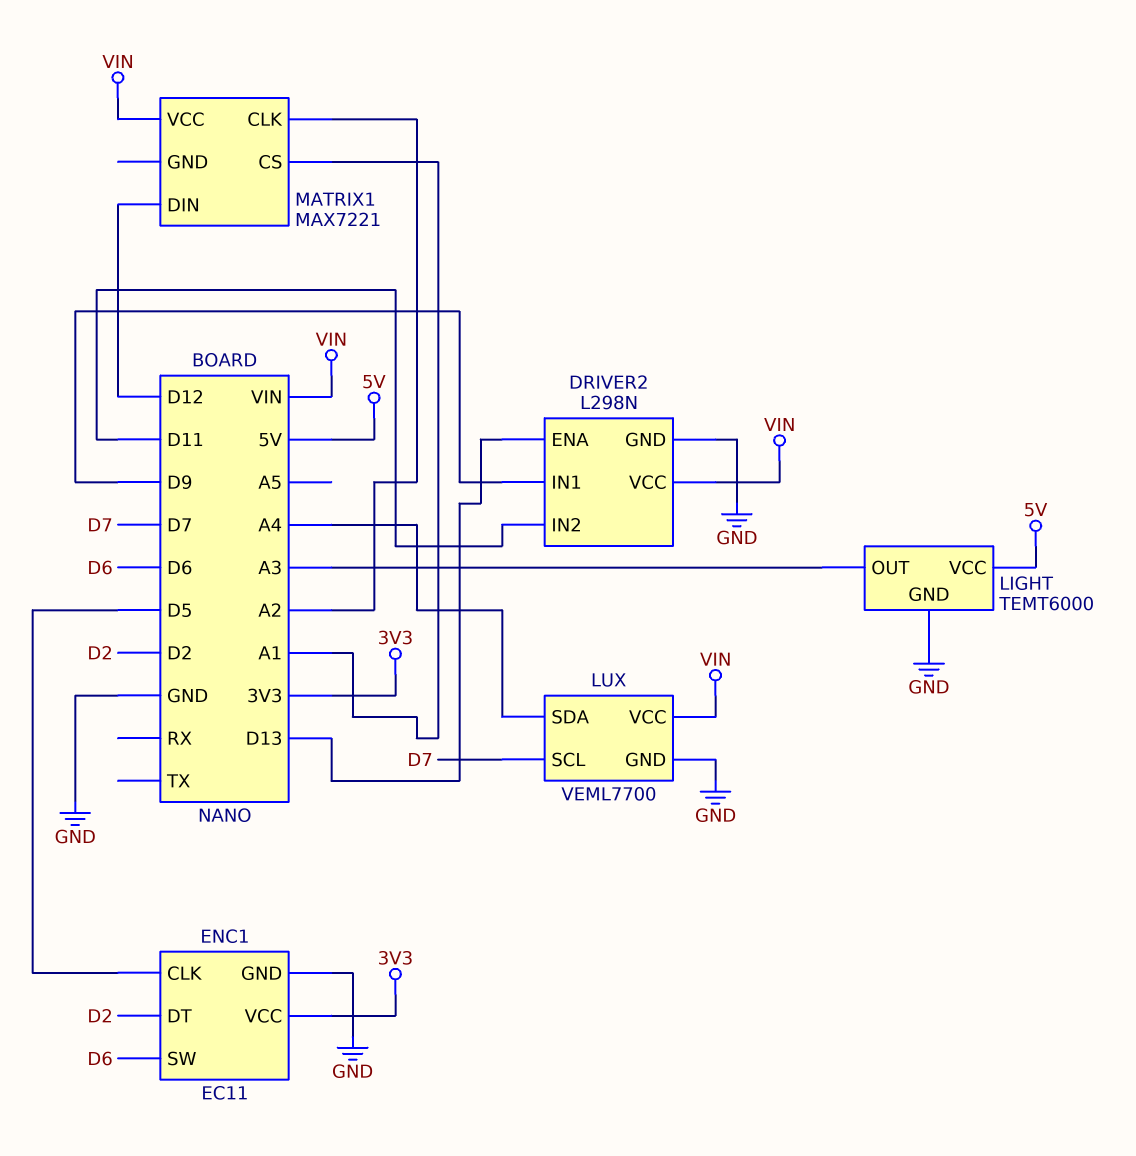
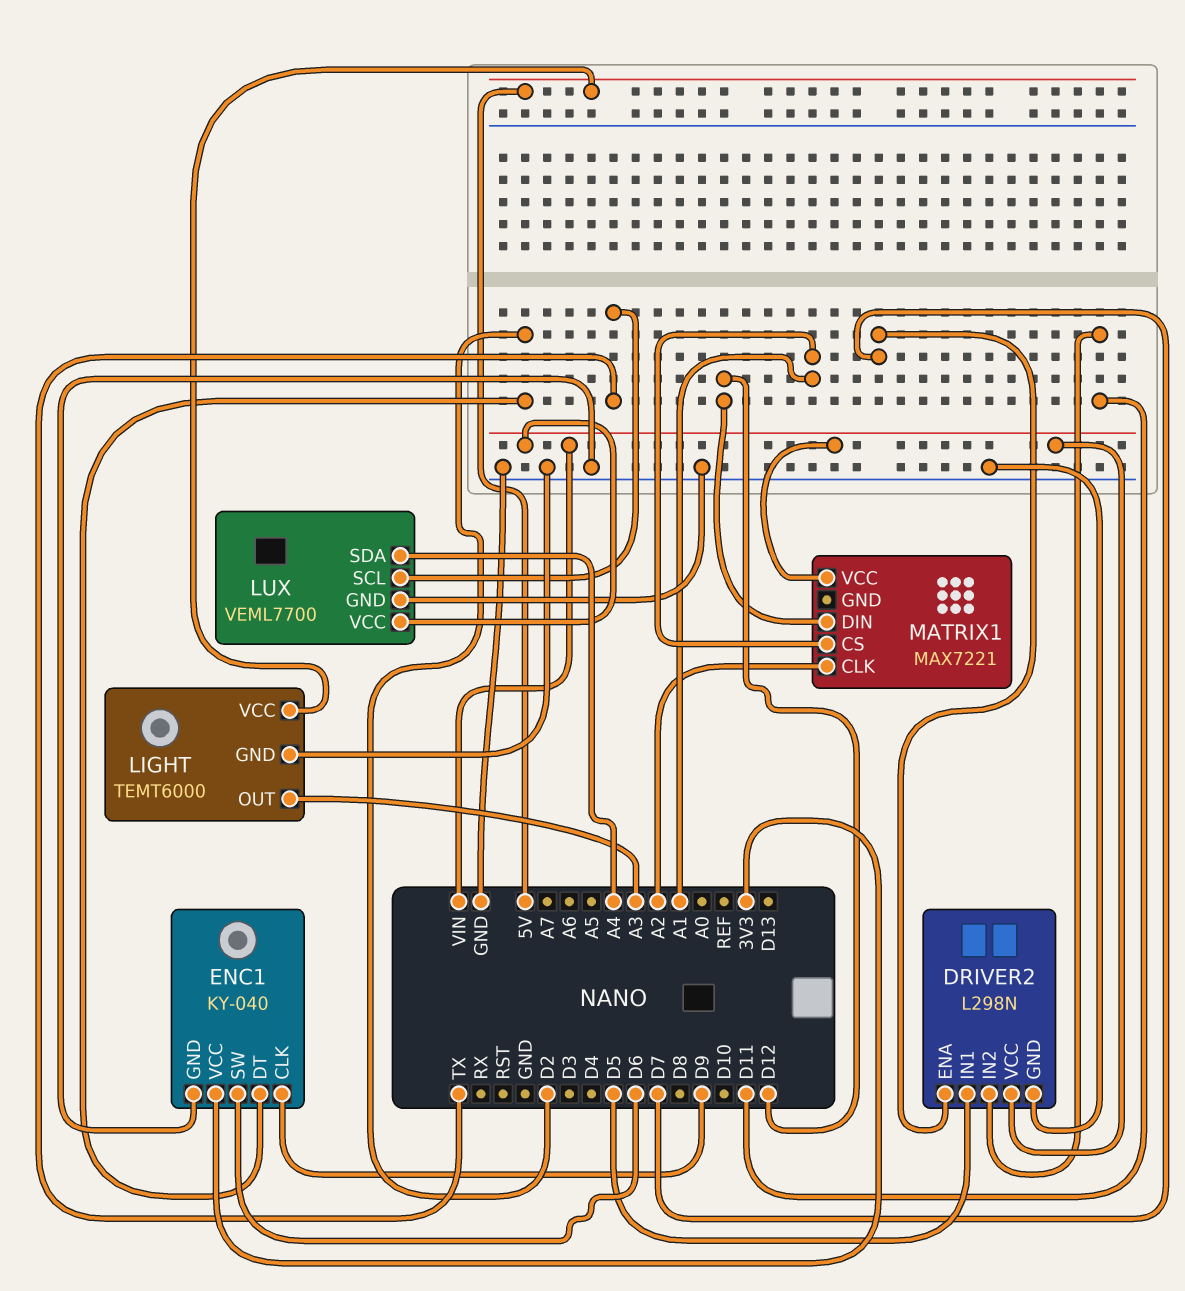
DRIVER2 pin ENA: D13 -> D7
DRIVER2 pin IN1: D9 -> D5
ENC1: EC11 -> KY-040
ENC1 pin CLK: D5 -> D9
LUX pin SCL: D7 -> TX

